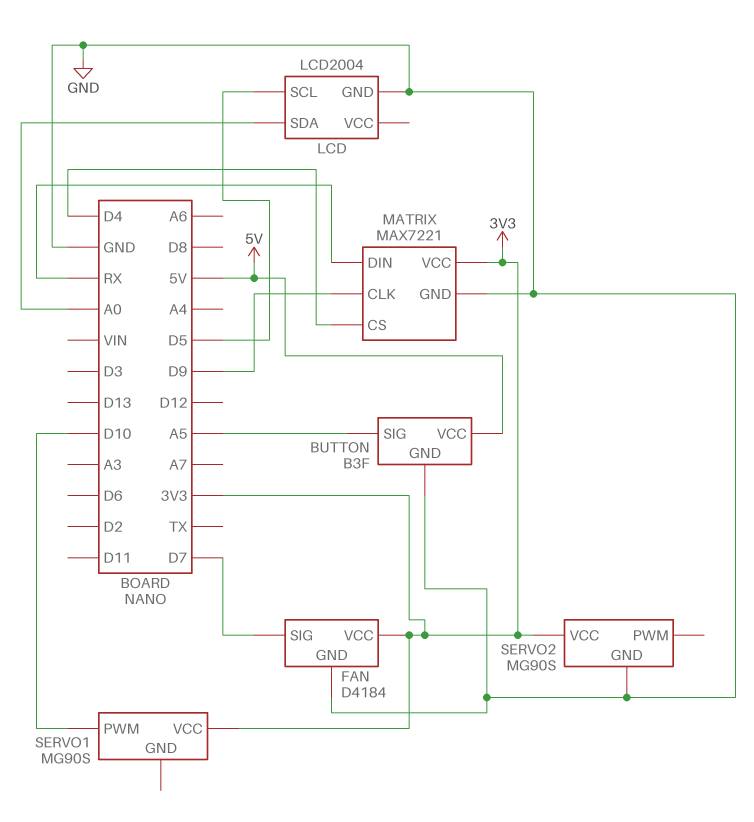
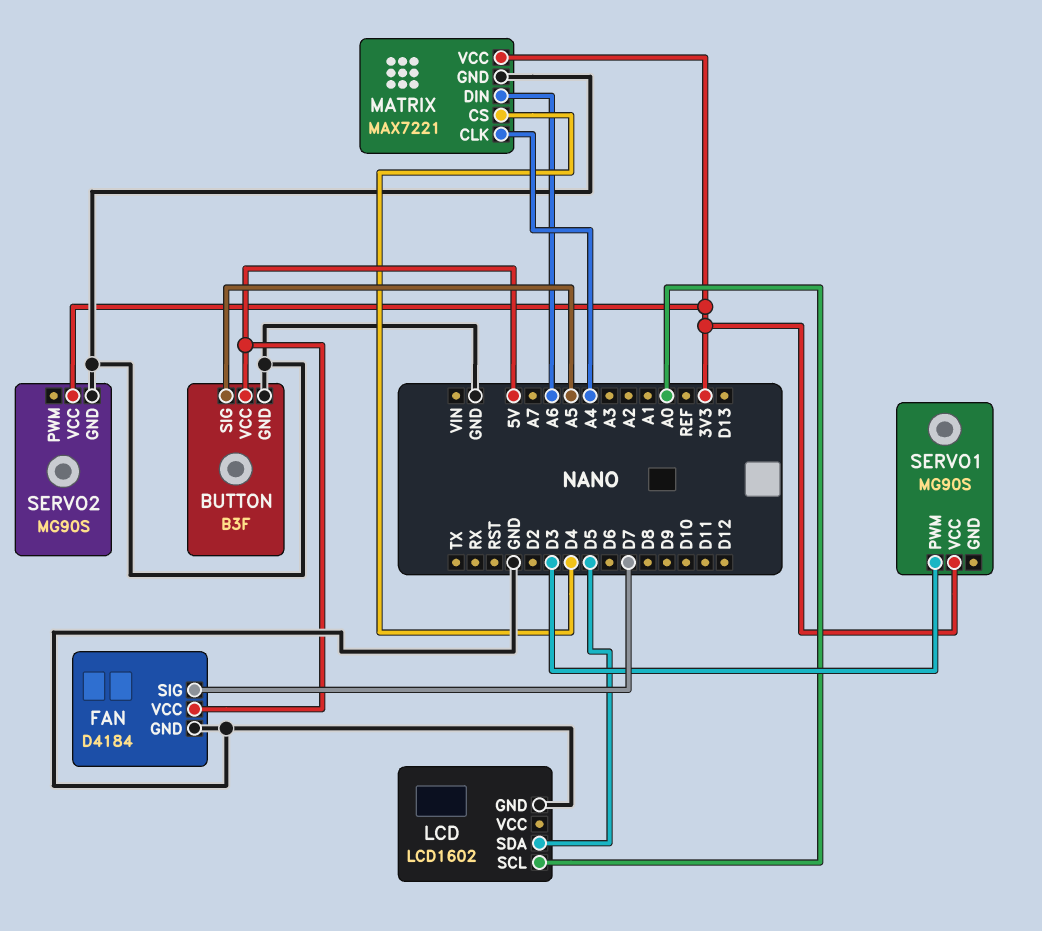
FAN pin VCC: 3V3 -> 5V
LCD: LCD2004 -> LCD1602
LCD pin SCL: D5 -> A0
LCD pin SDA: A0 -> D5
MATRIX pin CLK: D9 -> A4
MATRIX pin DIN: RX -> A6
SERVO1 pin PWM: D10 -> D3

